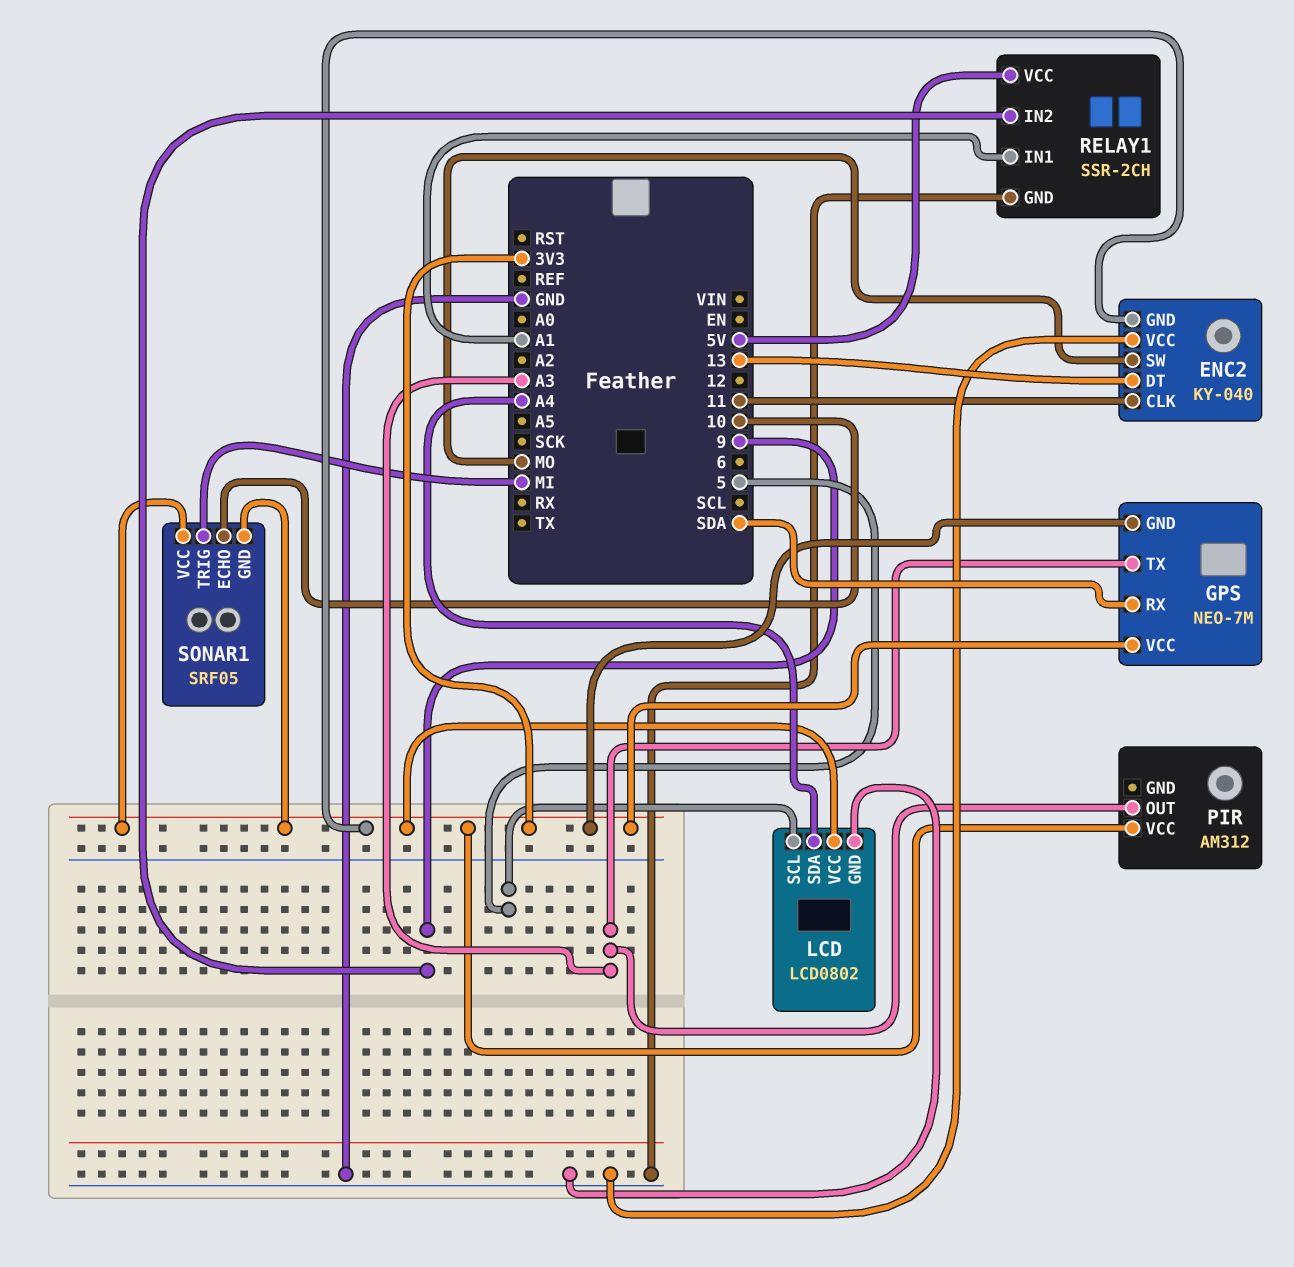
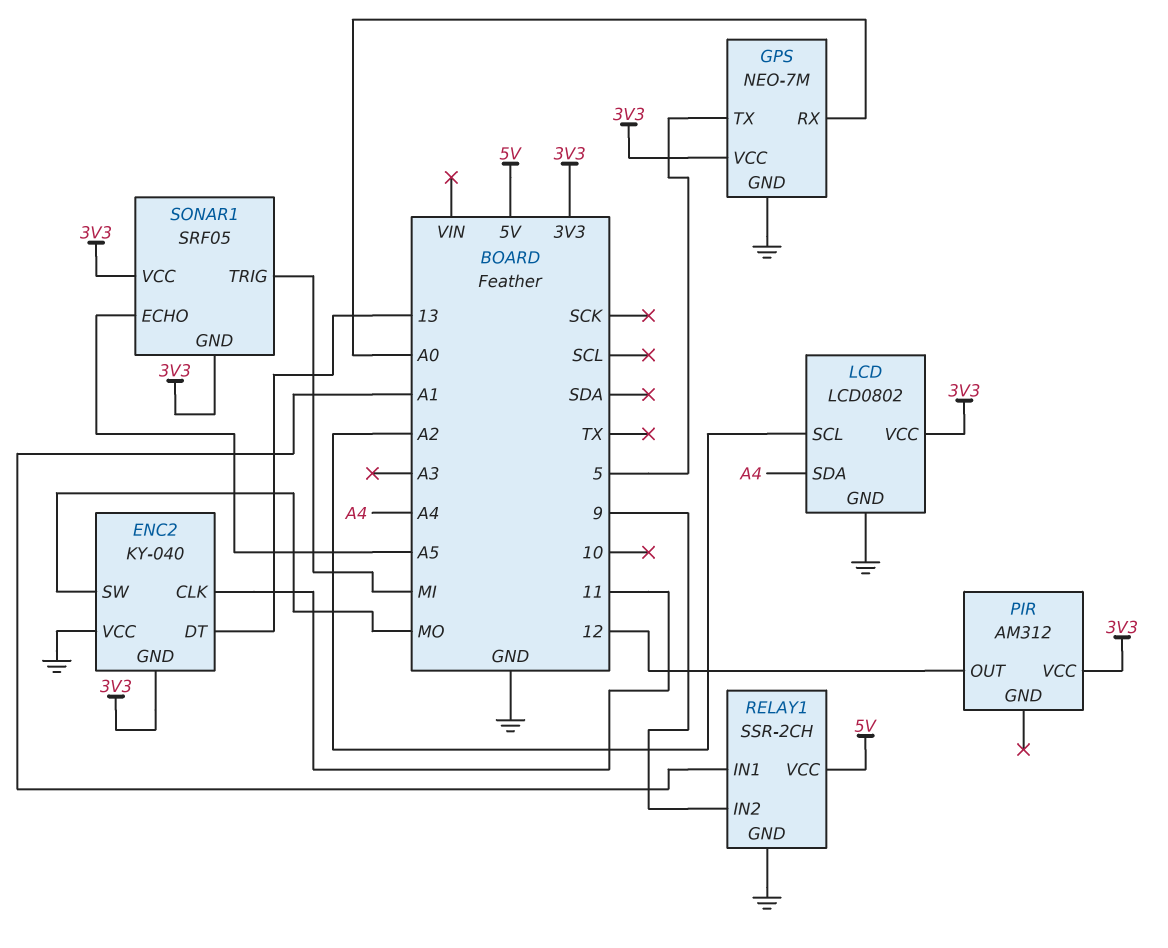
GPS pin GND: 3V3 -> GND
GPS pin RX: SDA -> A0
GPS pin TX: A3 -> 5
LCD pin SCL: 5 -> A2
PIR pin OUT: A3 -> 12
SONAR1 pin ECHO: 10 -> A5

